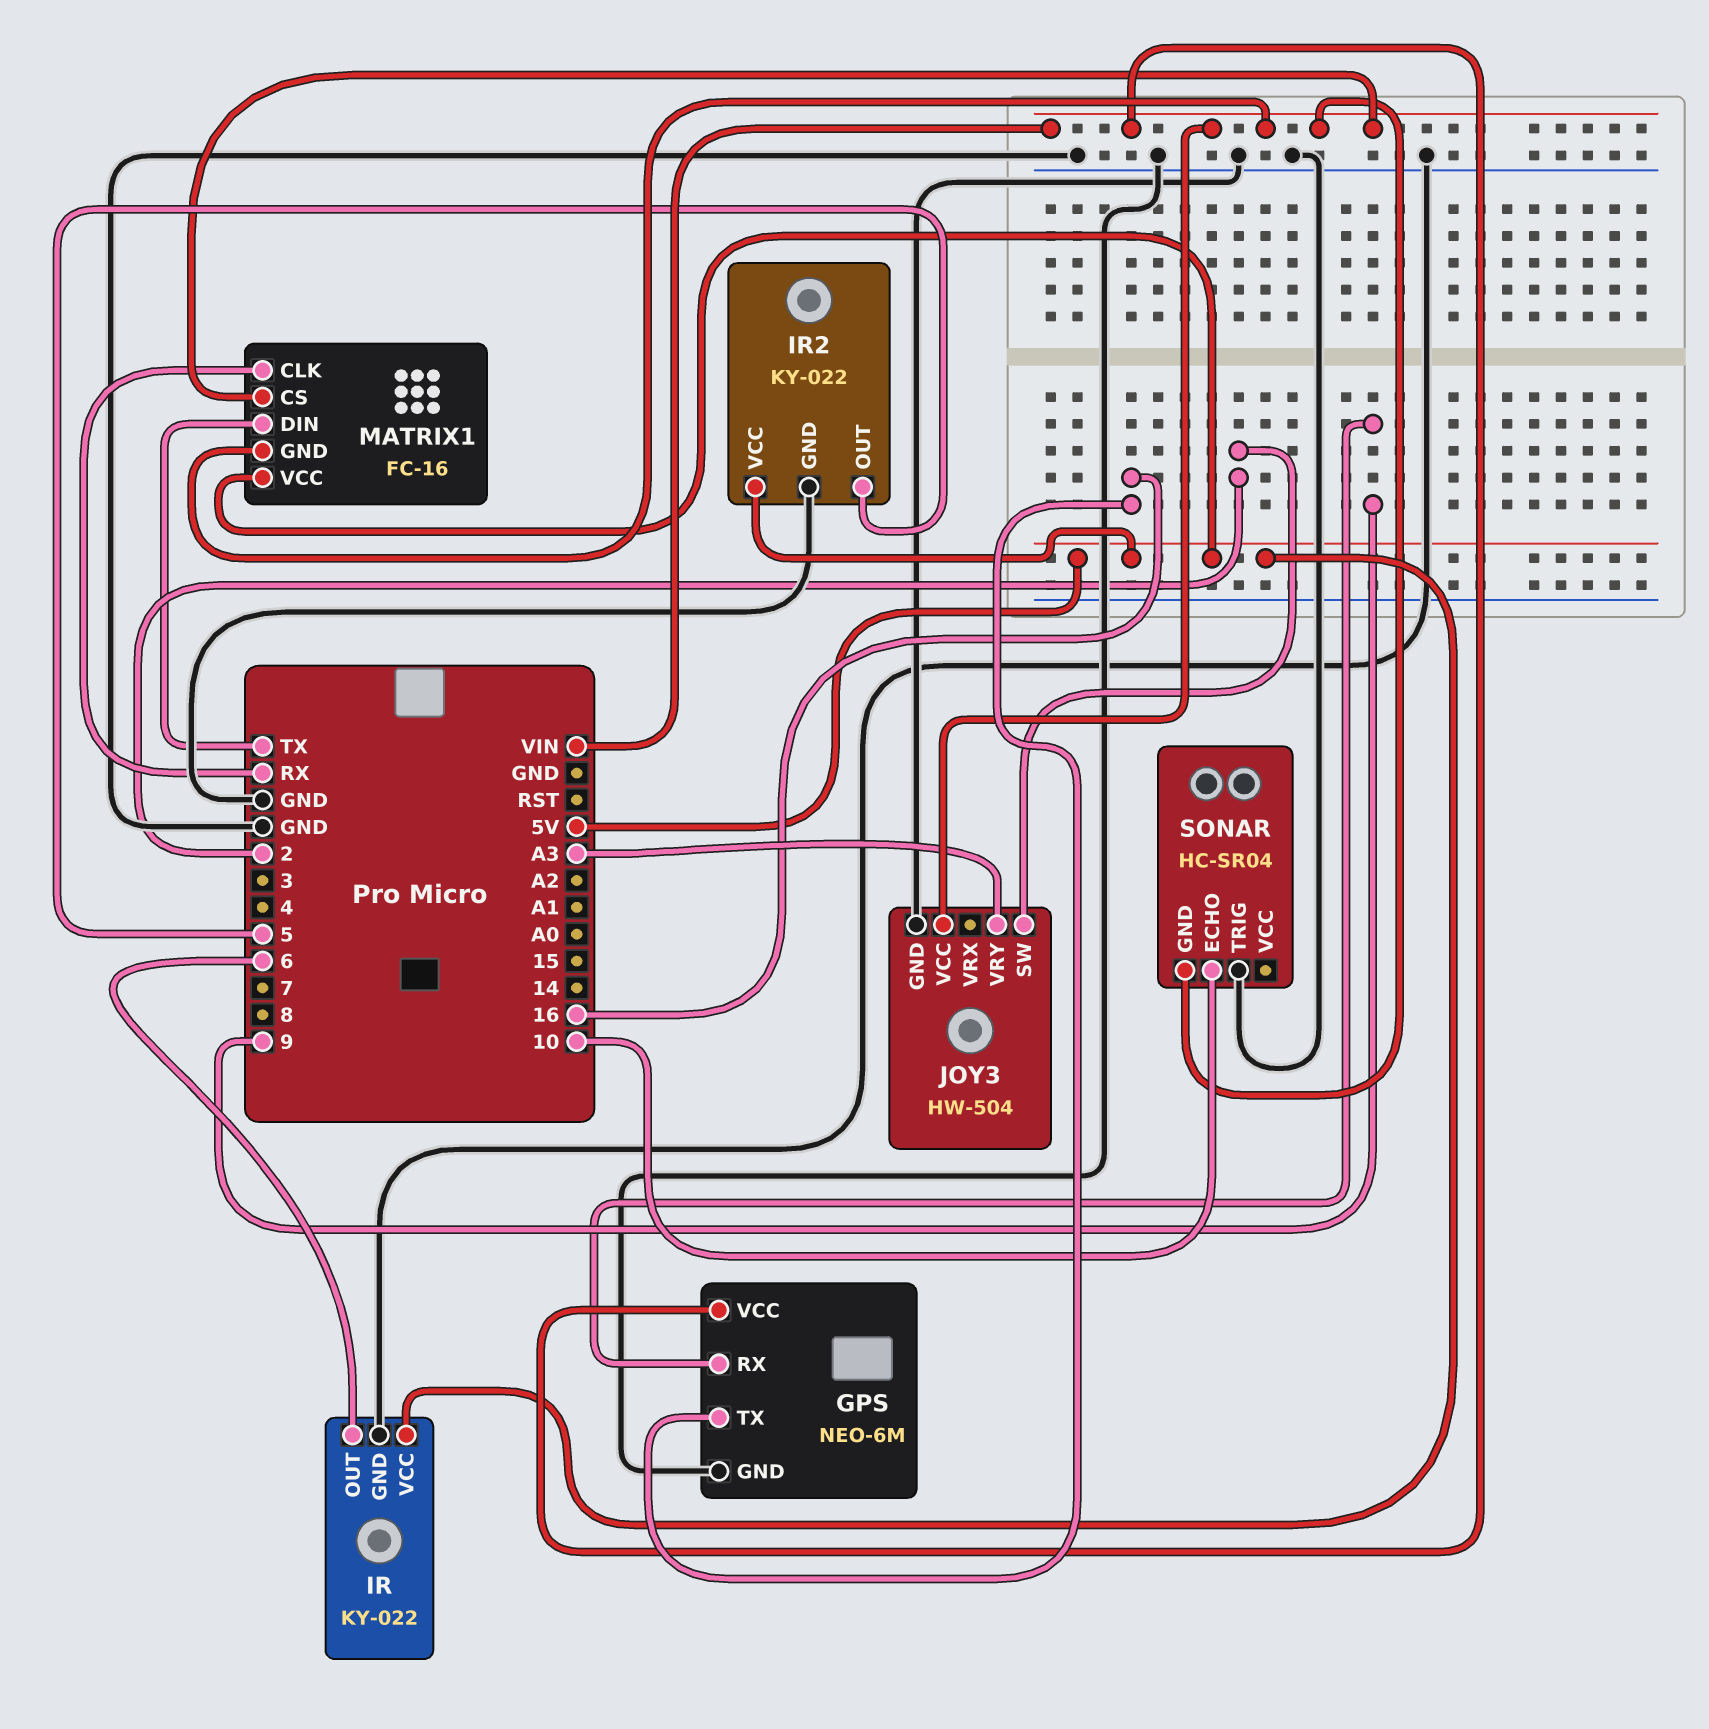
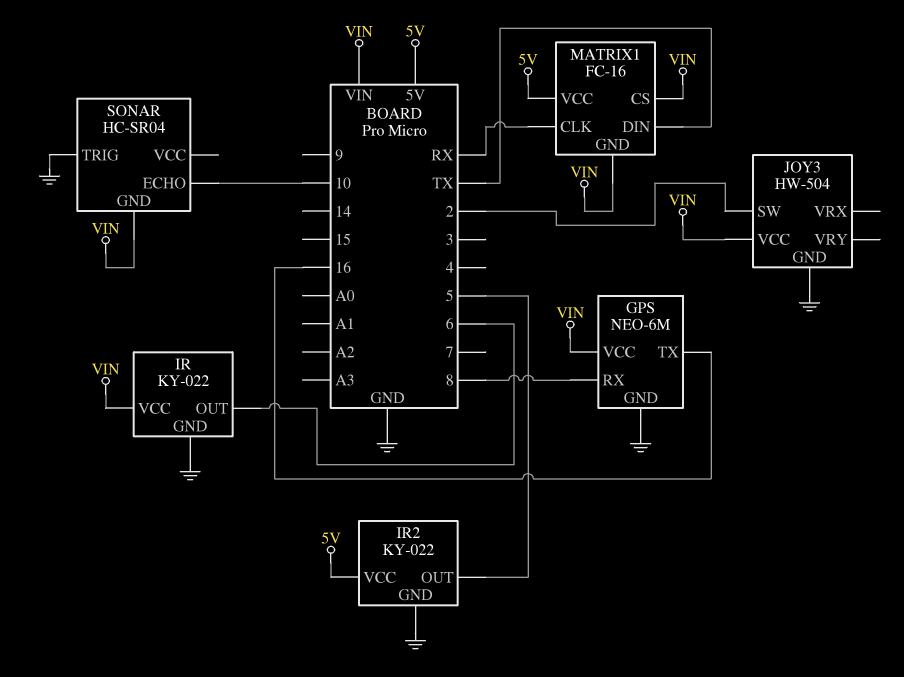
GPS pin RX: 9 -> 8
IR pin VCC: 5V -> VIN
JOY3 pin VRY: A3 -> none

